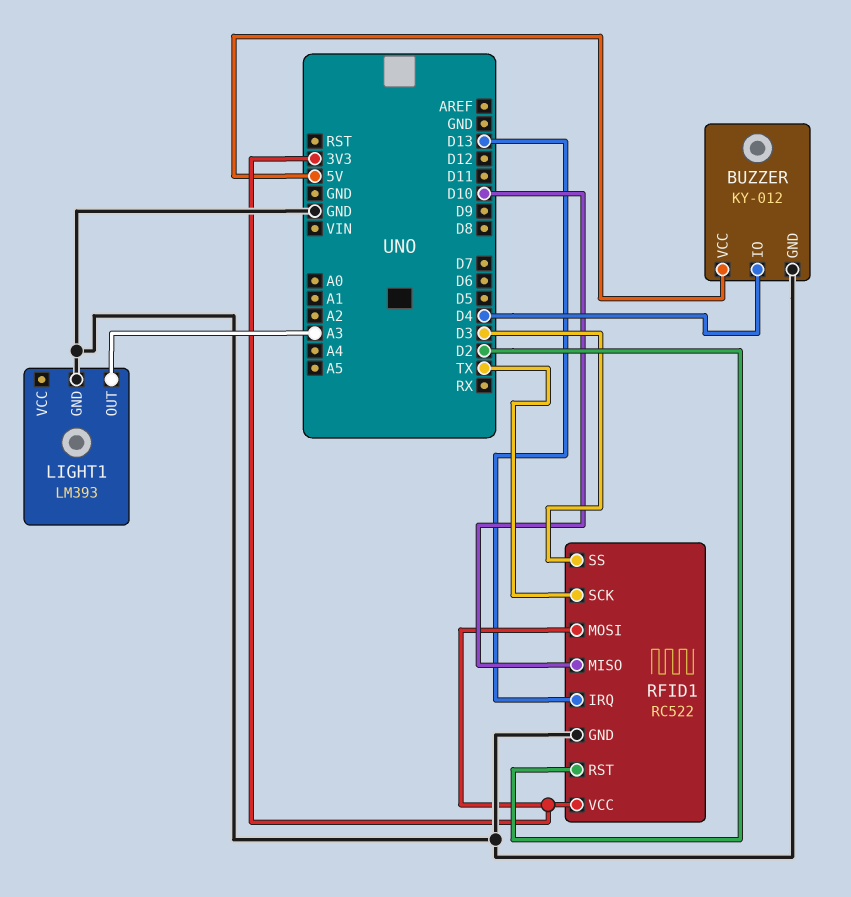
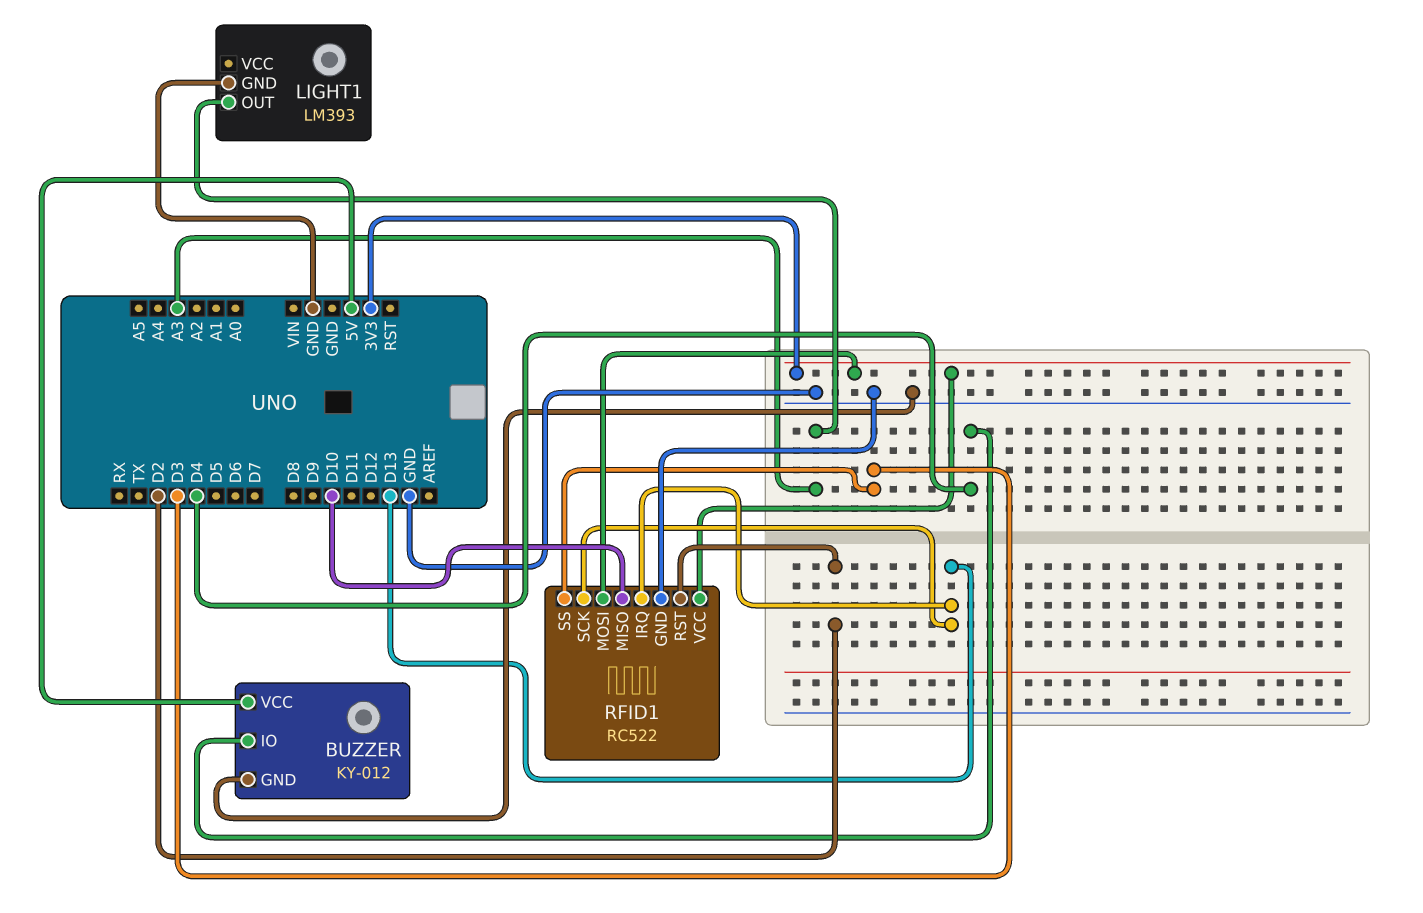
RFID1 pin SCK: TX -> D13

